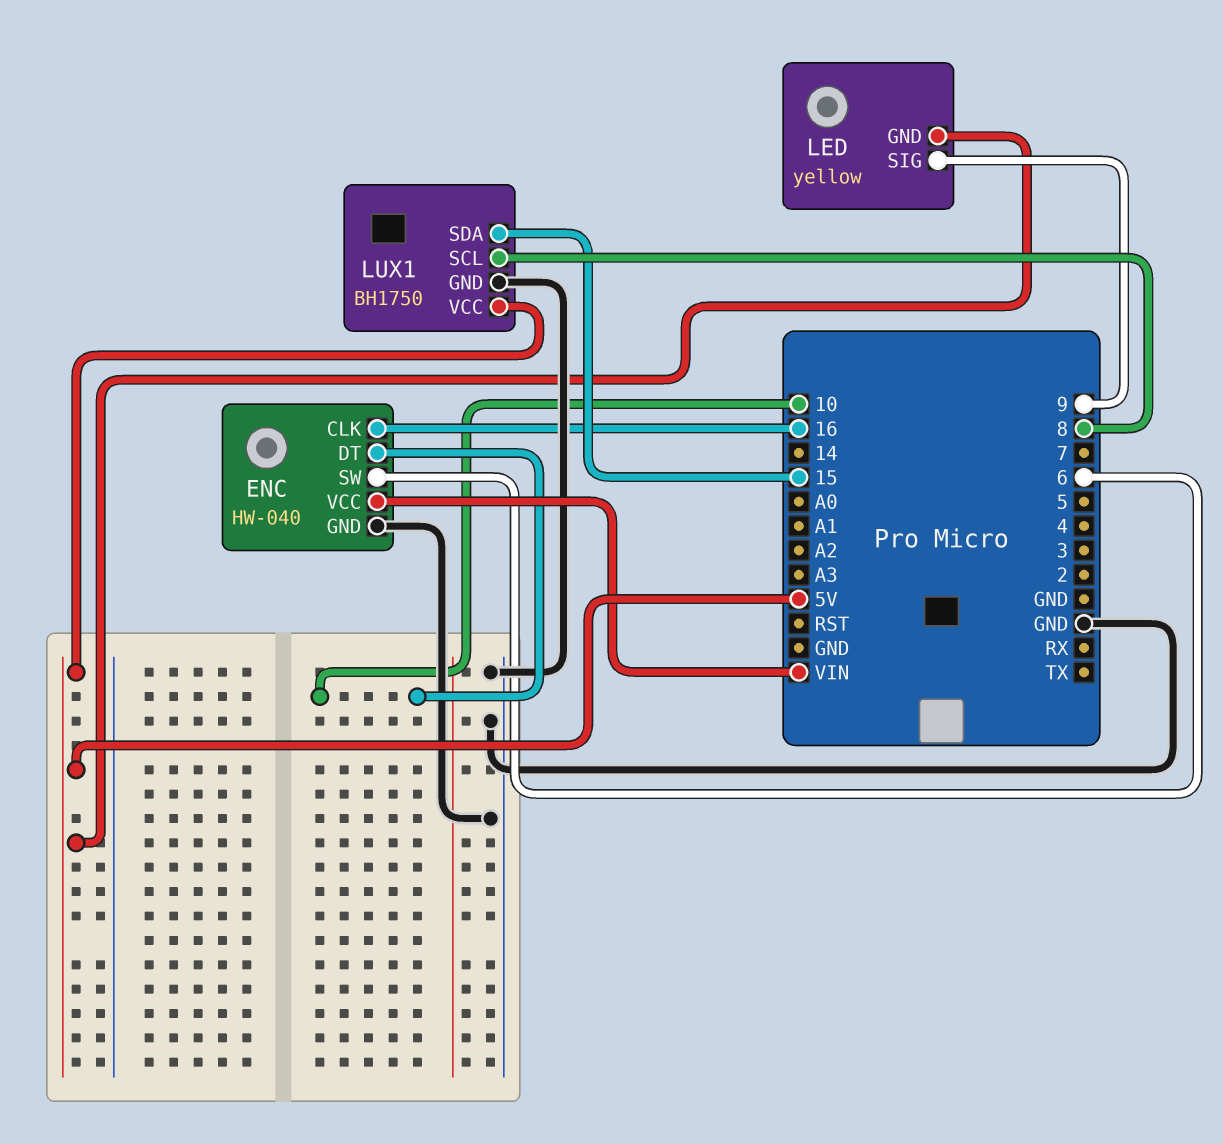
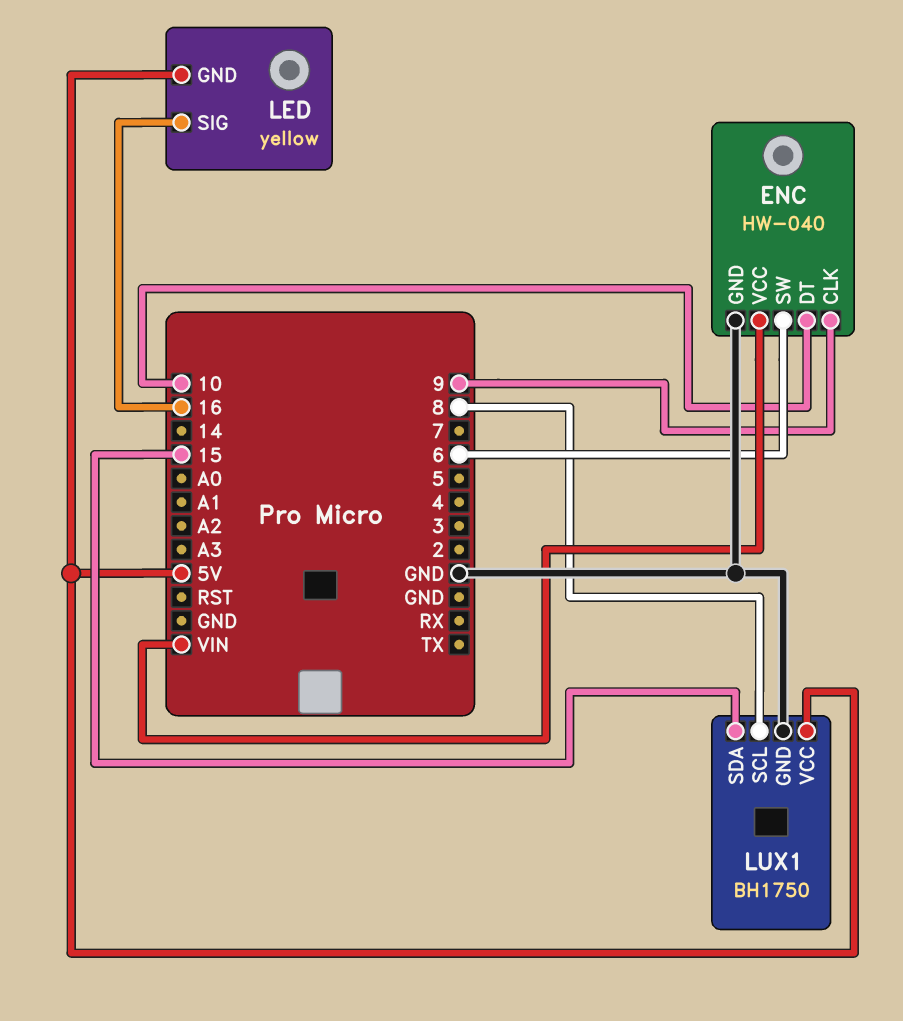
ENC pin CLK: 16 -> 9
LED pin SIG: 9 -> 16

